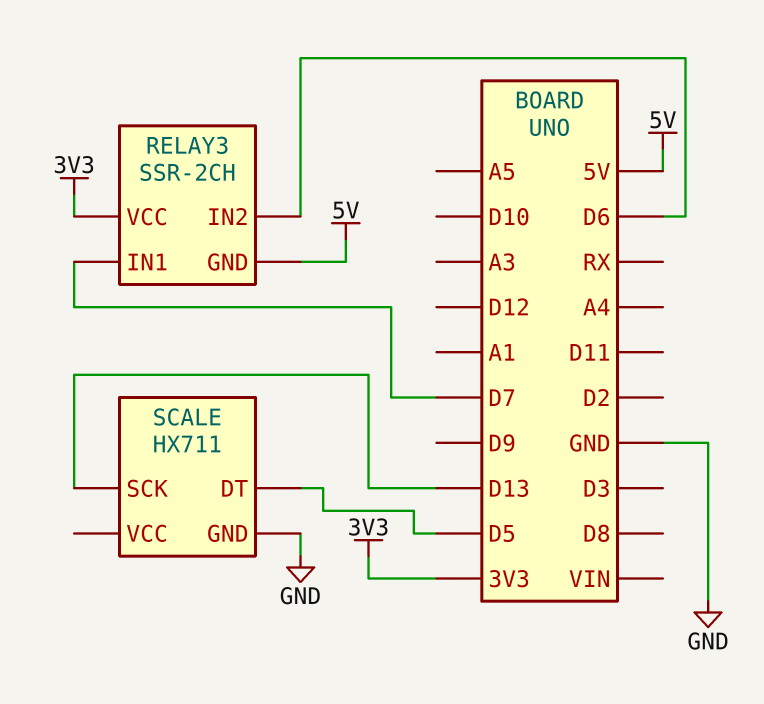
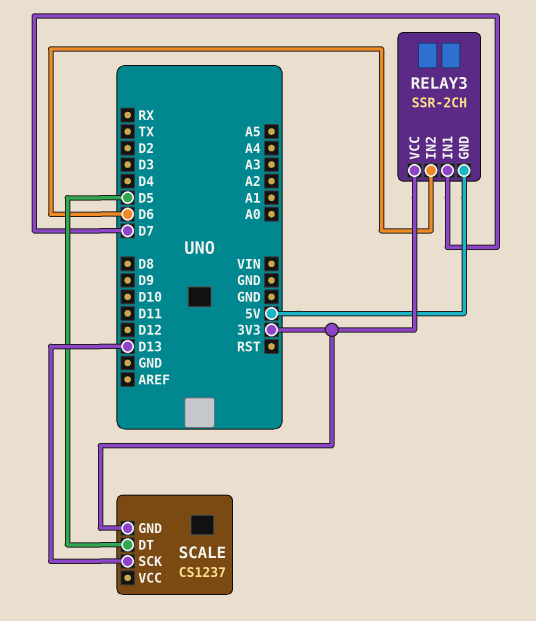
SCALE: HX711 -> CS1237
SCALE pin GND: GND -> 3V3

